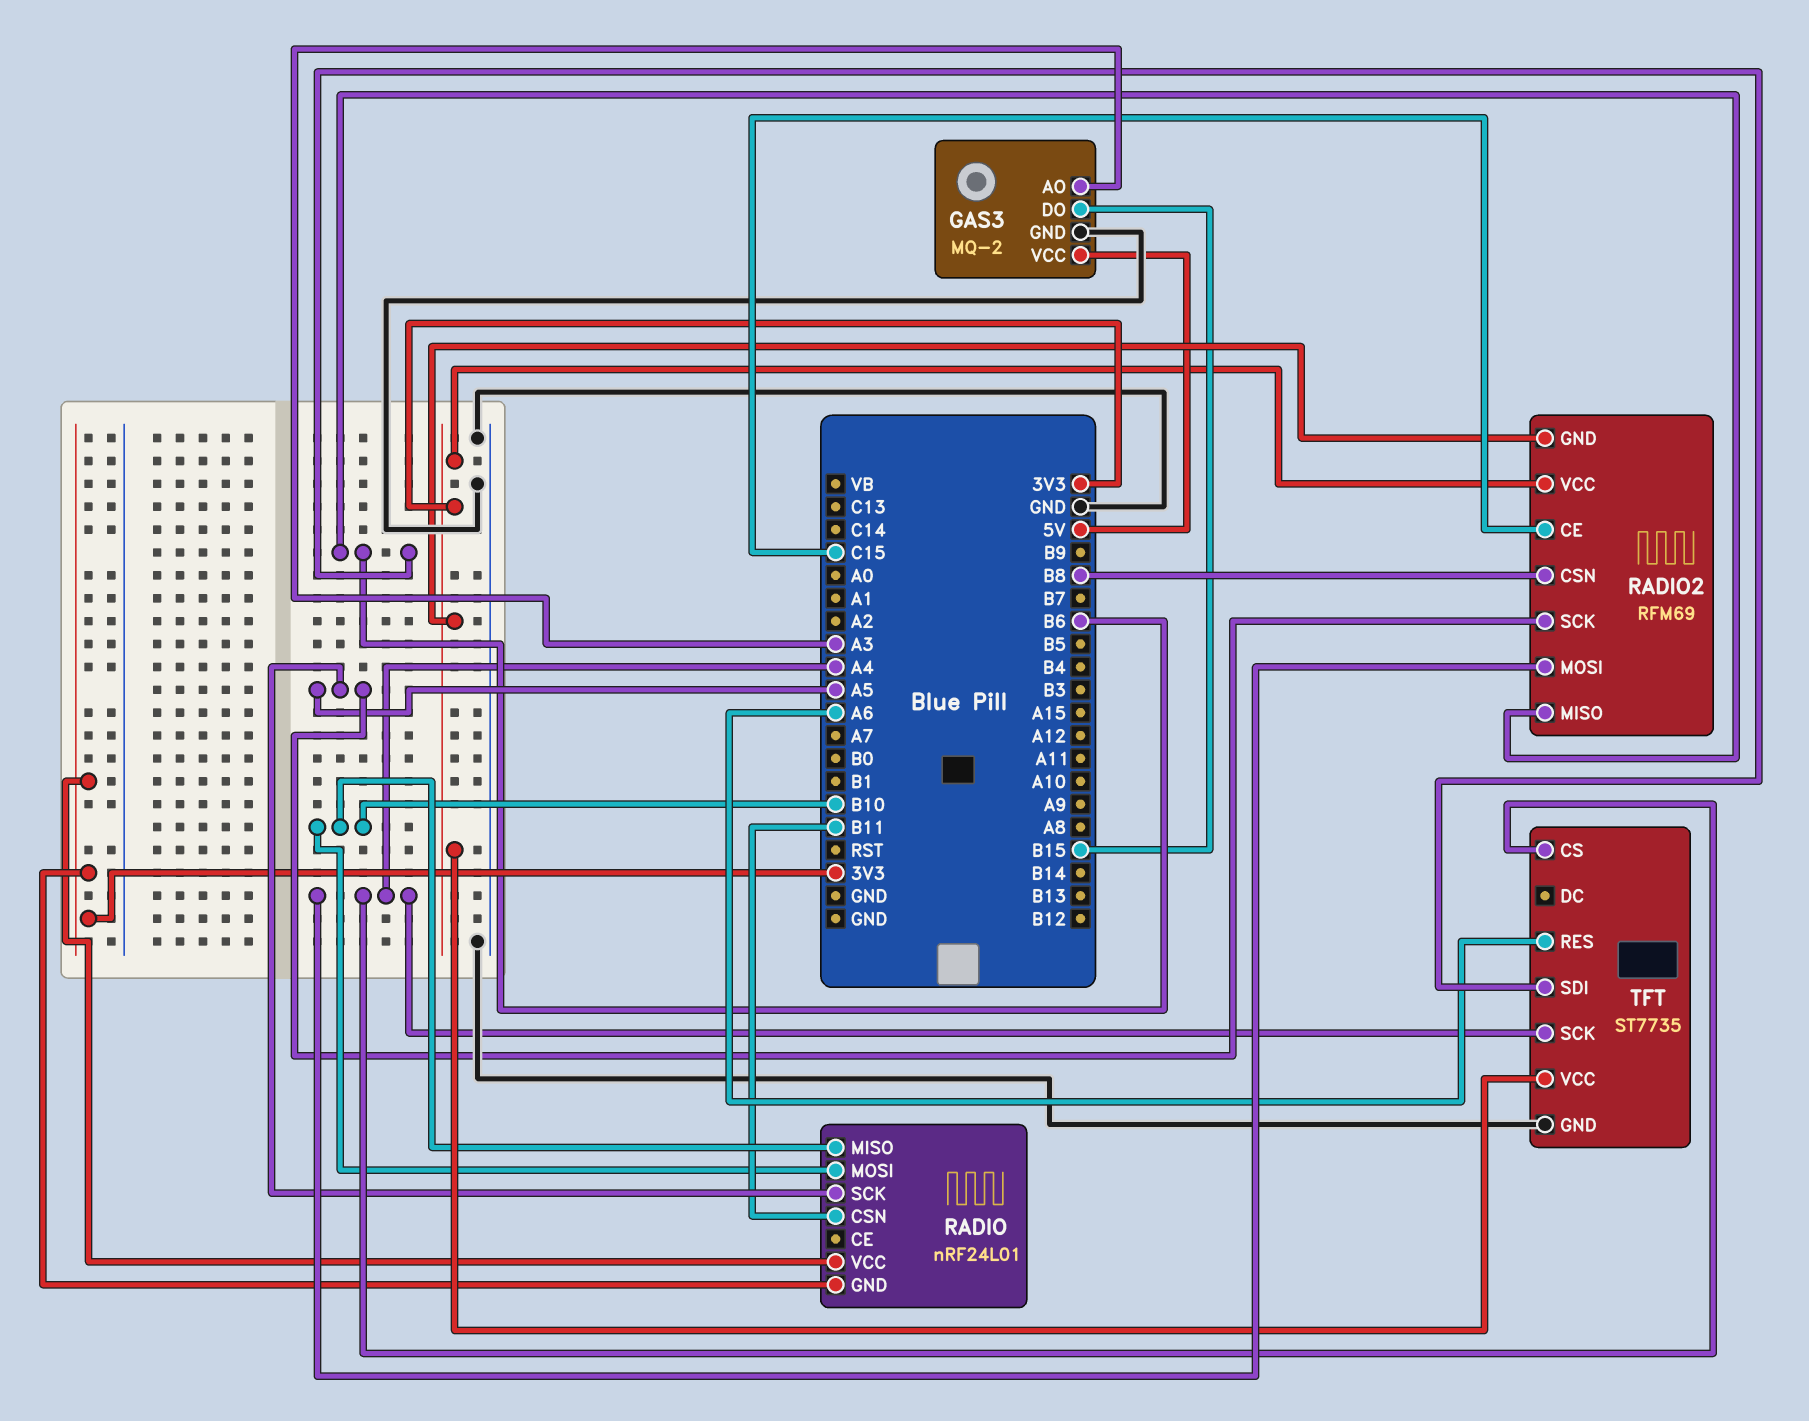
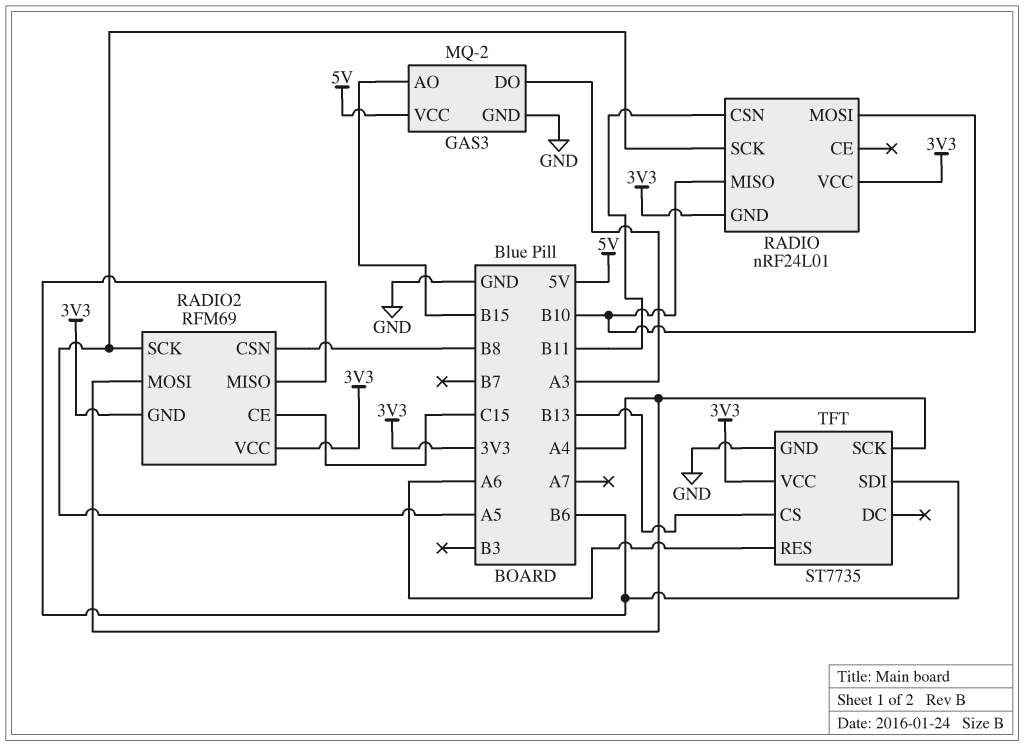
GAS3 pin AO: A3 -> B15
GAS3 pin DO: B15 -> A3
TFT pin CS: A4 -> B13

